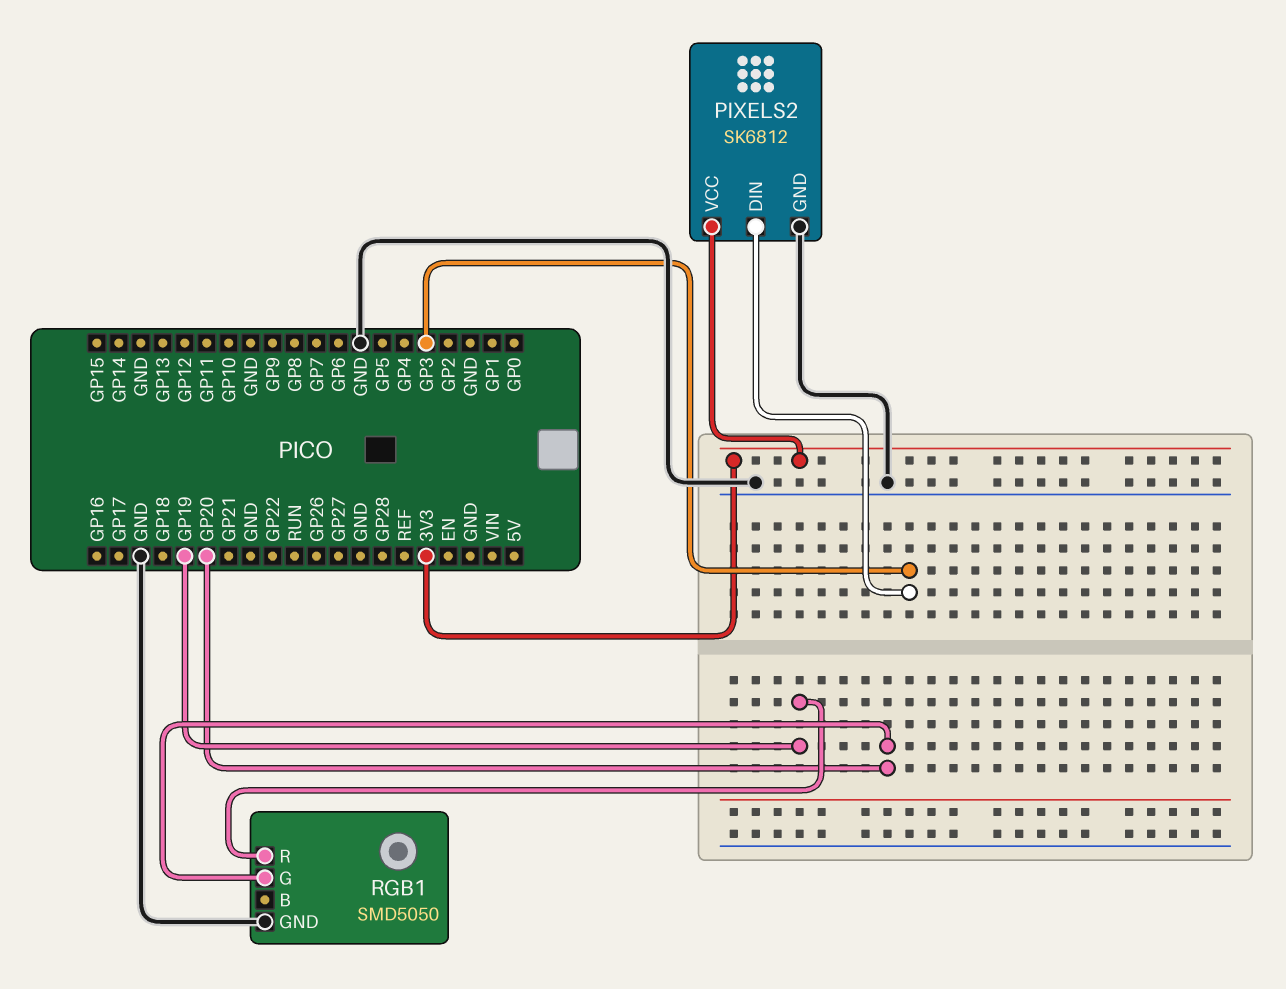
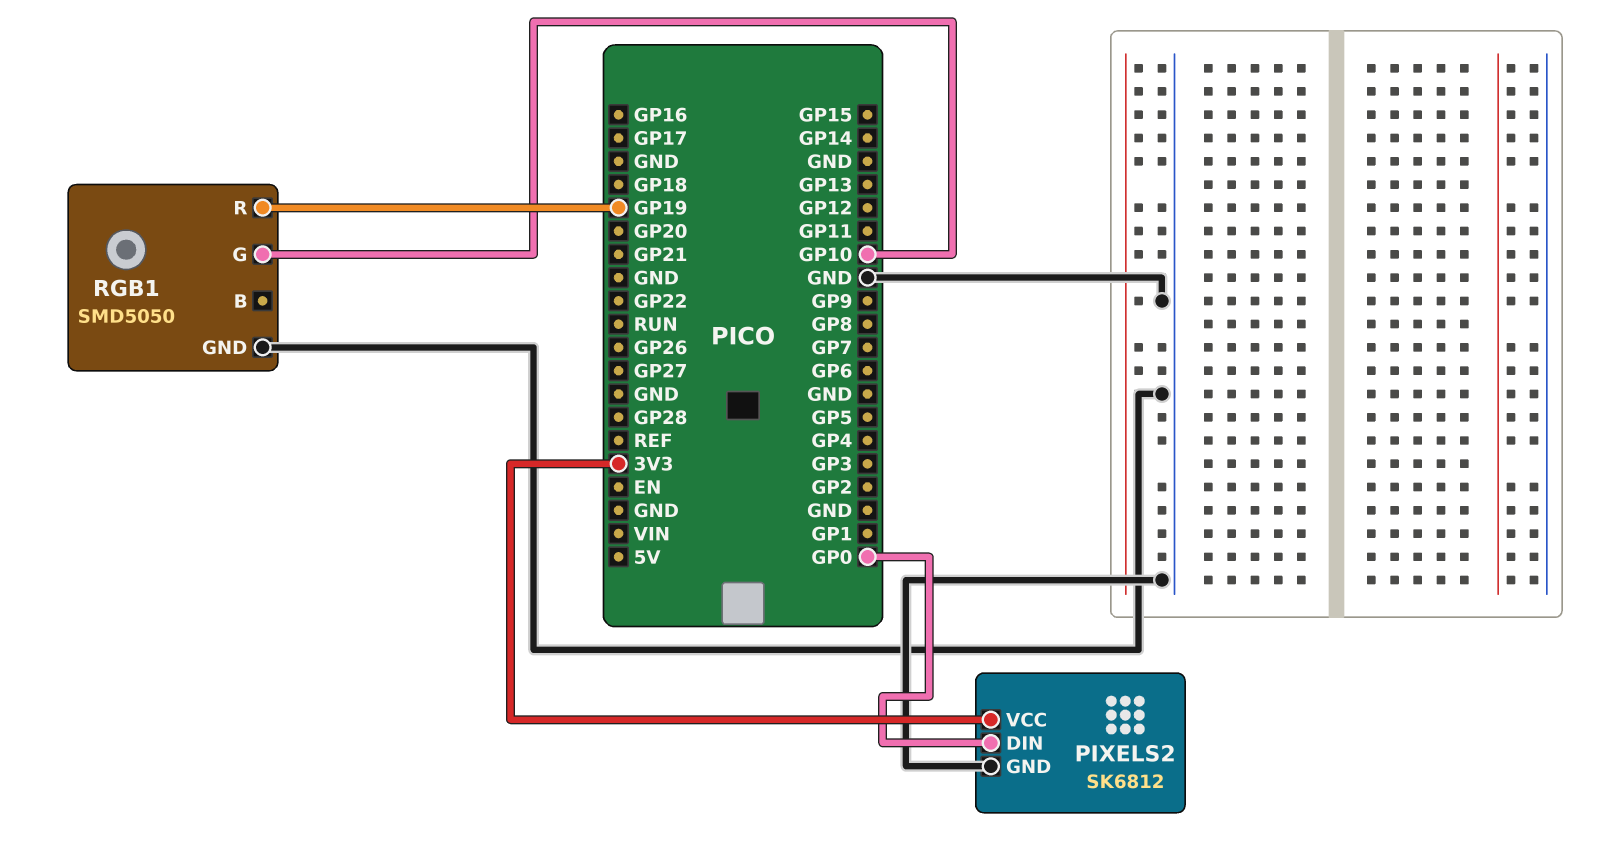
PIXELS2 pin DIN: GP3 -> GP0
RGB1 pin G: GP20 -> GP10

